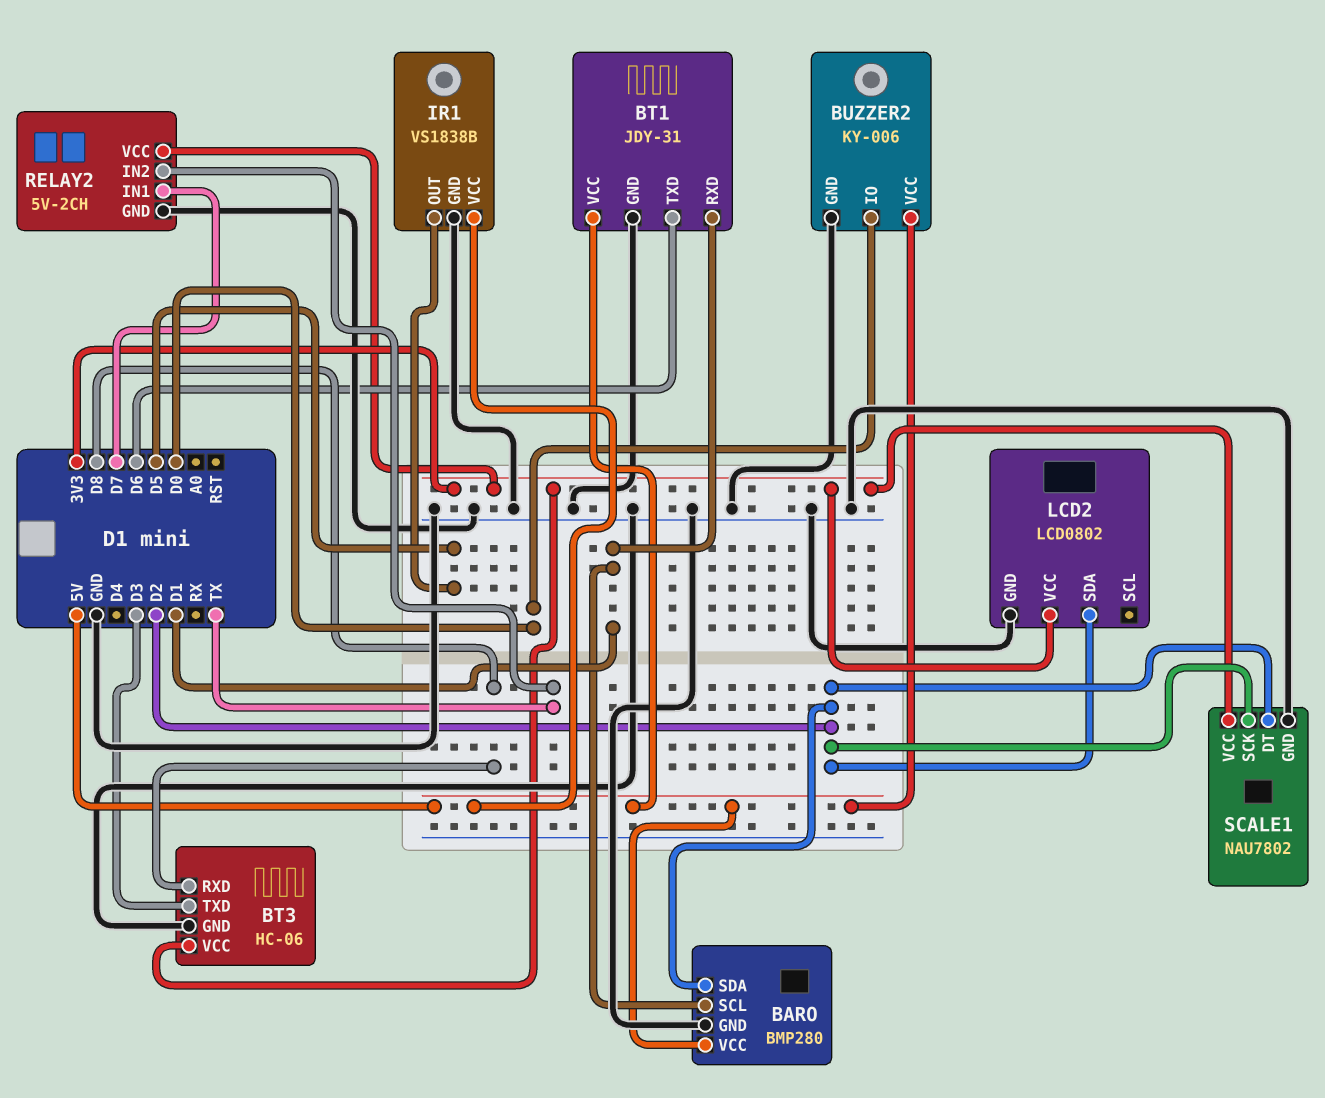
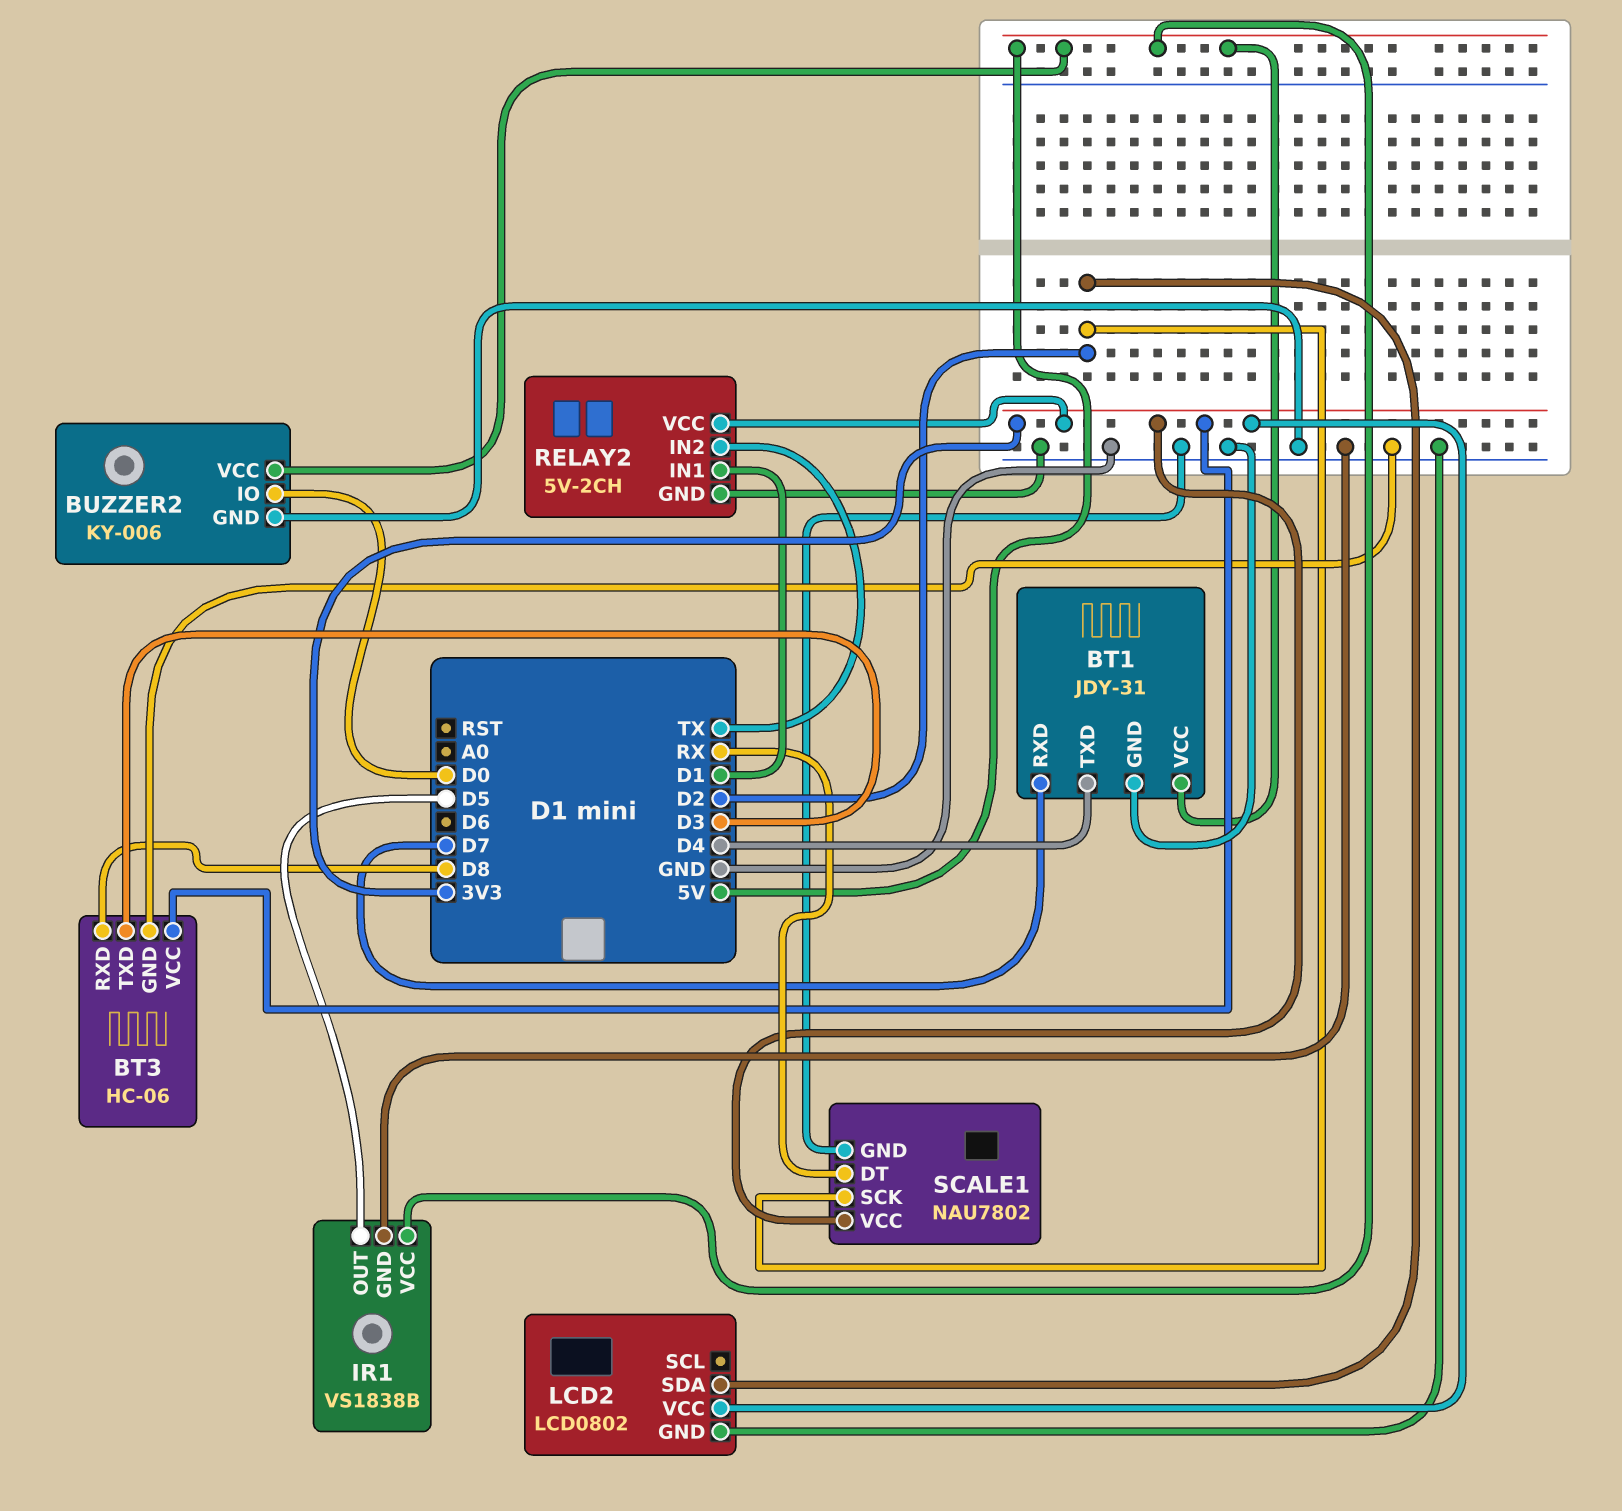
BARO: BMP280 -> none
BARO pin GND: GND -> none
BARO pin SCL: D1 -> none
BARO pin SDA: D2 -> none
BARO pin VCC: 5V -> none
BT1 pin RXD: D1 -> D7
BT1 pin TXD: D6 -> D4
RELAY2 pin IN1: D7 -> D1
SCALE1 pin DT: D2 -> RX

